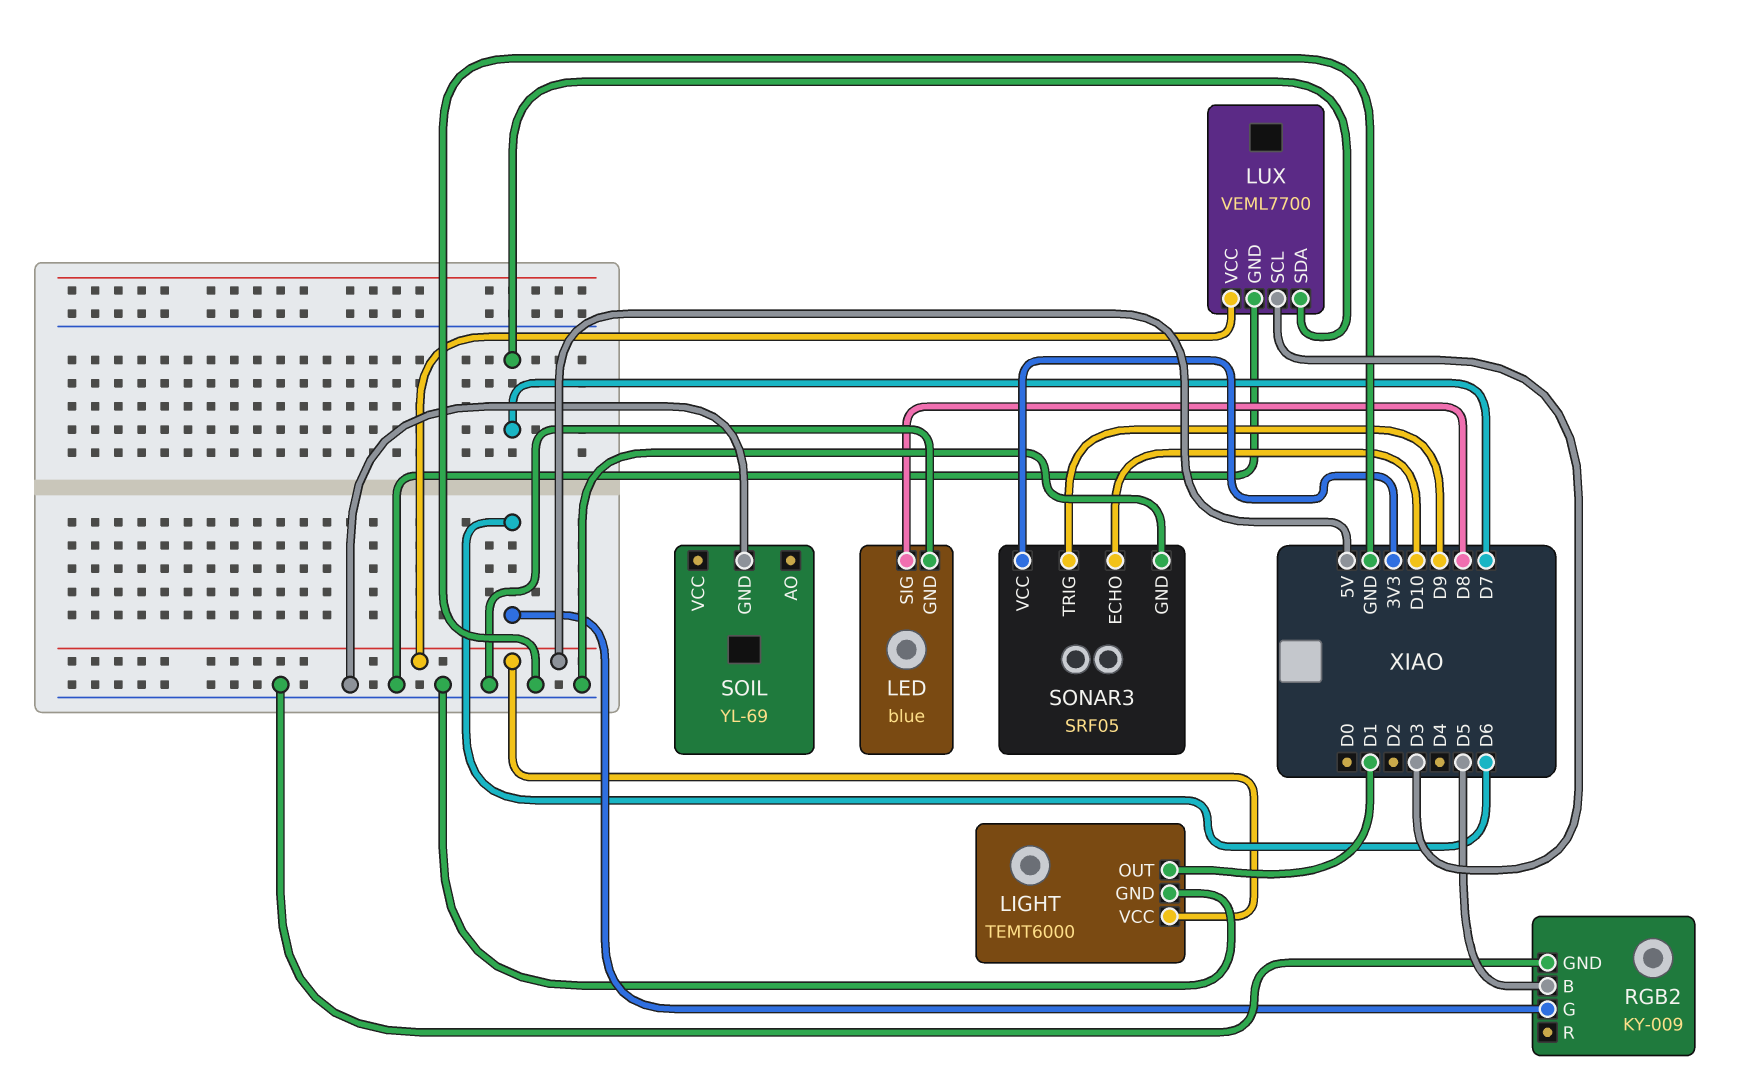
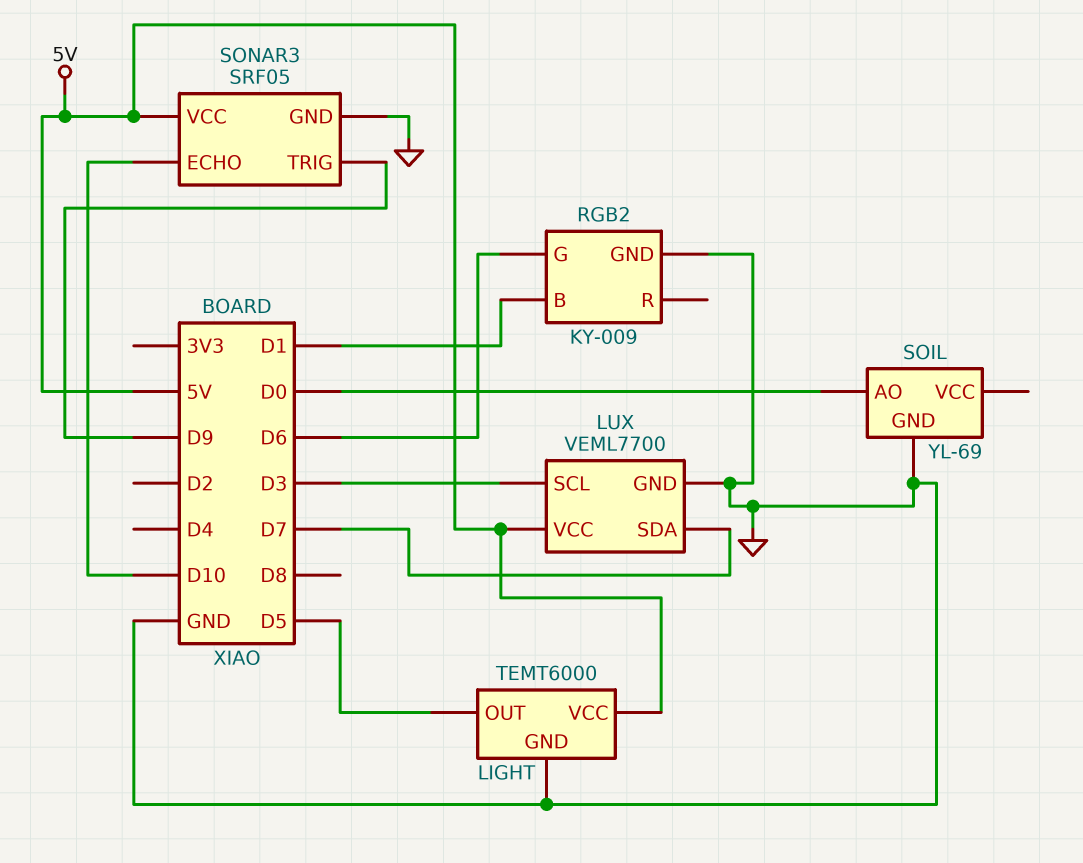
LED: blue -> none
LED pin GND: GND -> none
LED pin SIG: D8 -> none
LIGHT pin OUT: D1 -> D5
RGB2 pin B: D5 -> D1
SOIL pin AO: none -> D0
SONAR3 pin VCC: 3V3 -> 5V

